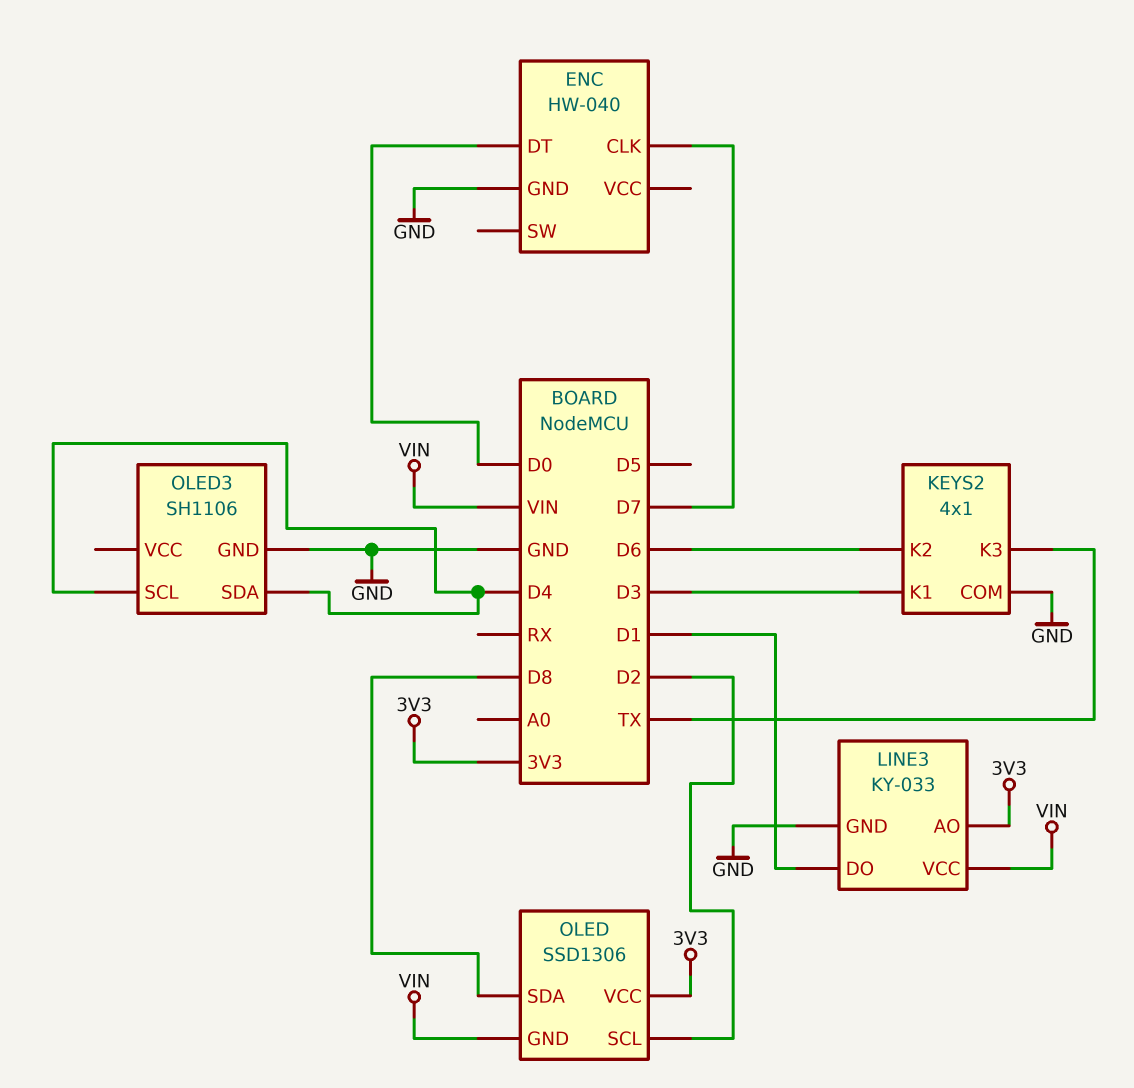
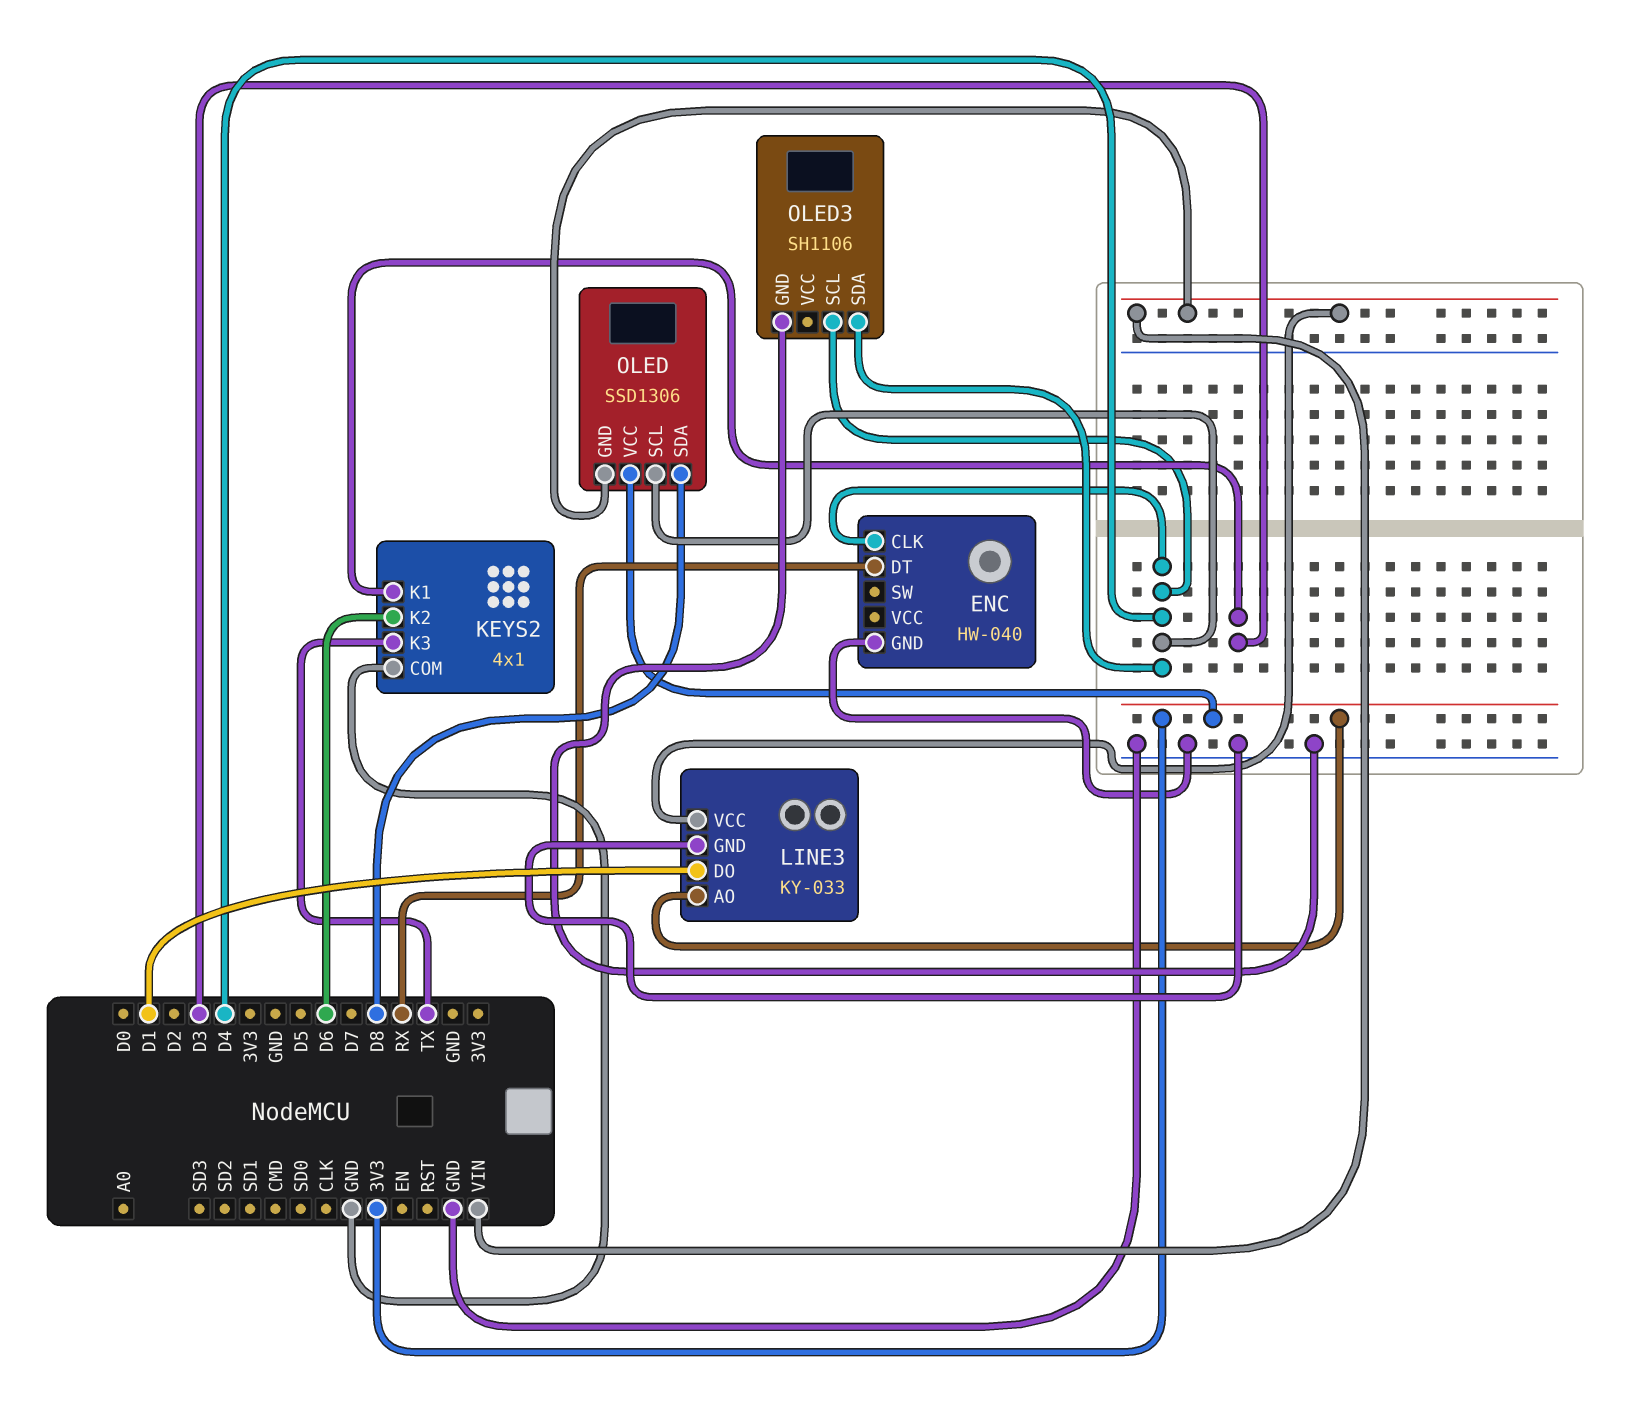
ENC pin CLK: D7 -> D4
ENC pin DT: D0 -> RX
OLED pin SCL: D2 -> D4

